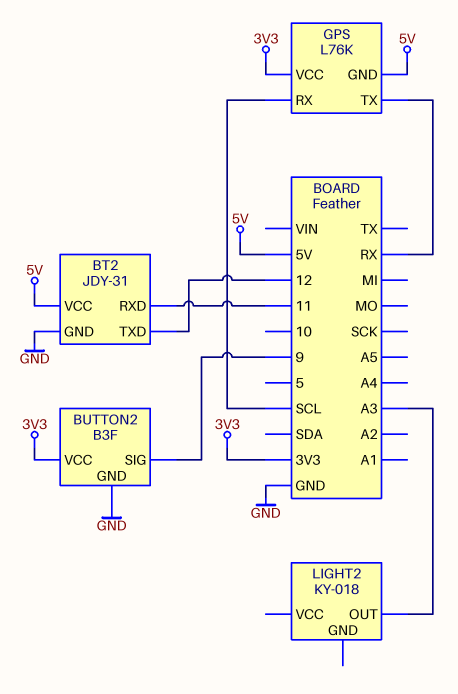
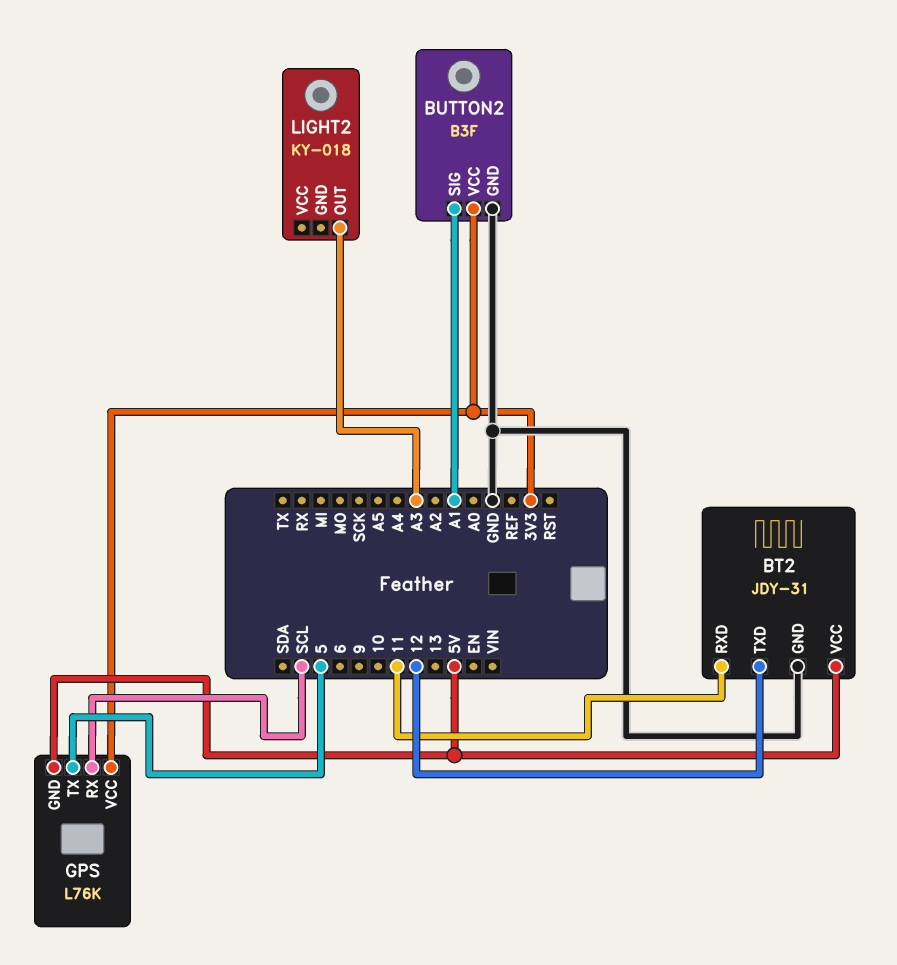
BUTTON2 pin SIG: 9 -> A1
GPS pin TX: RX -> 5

